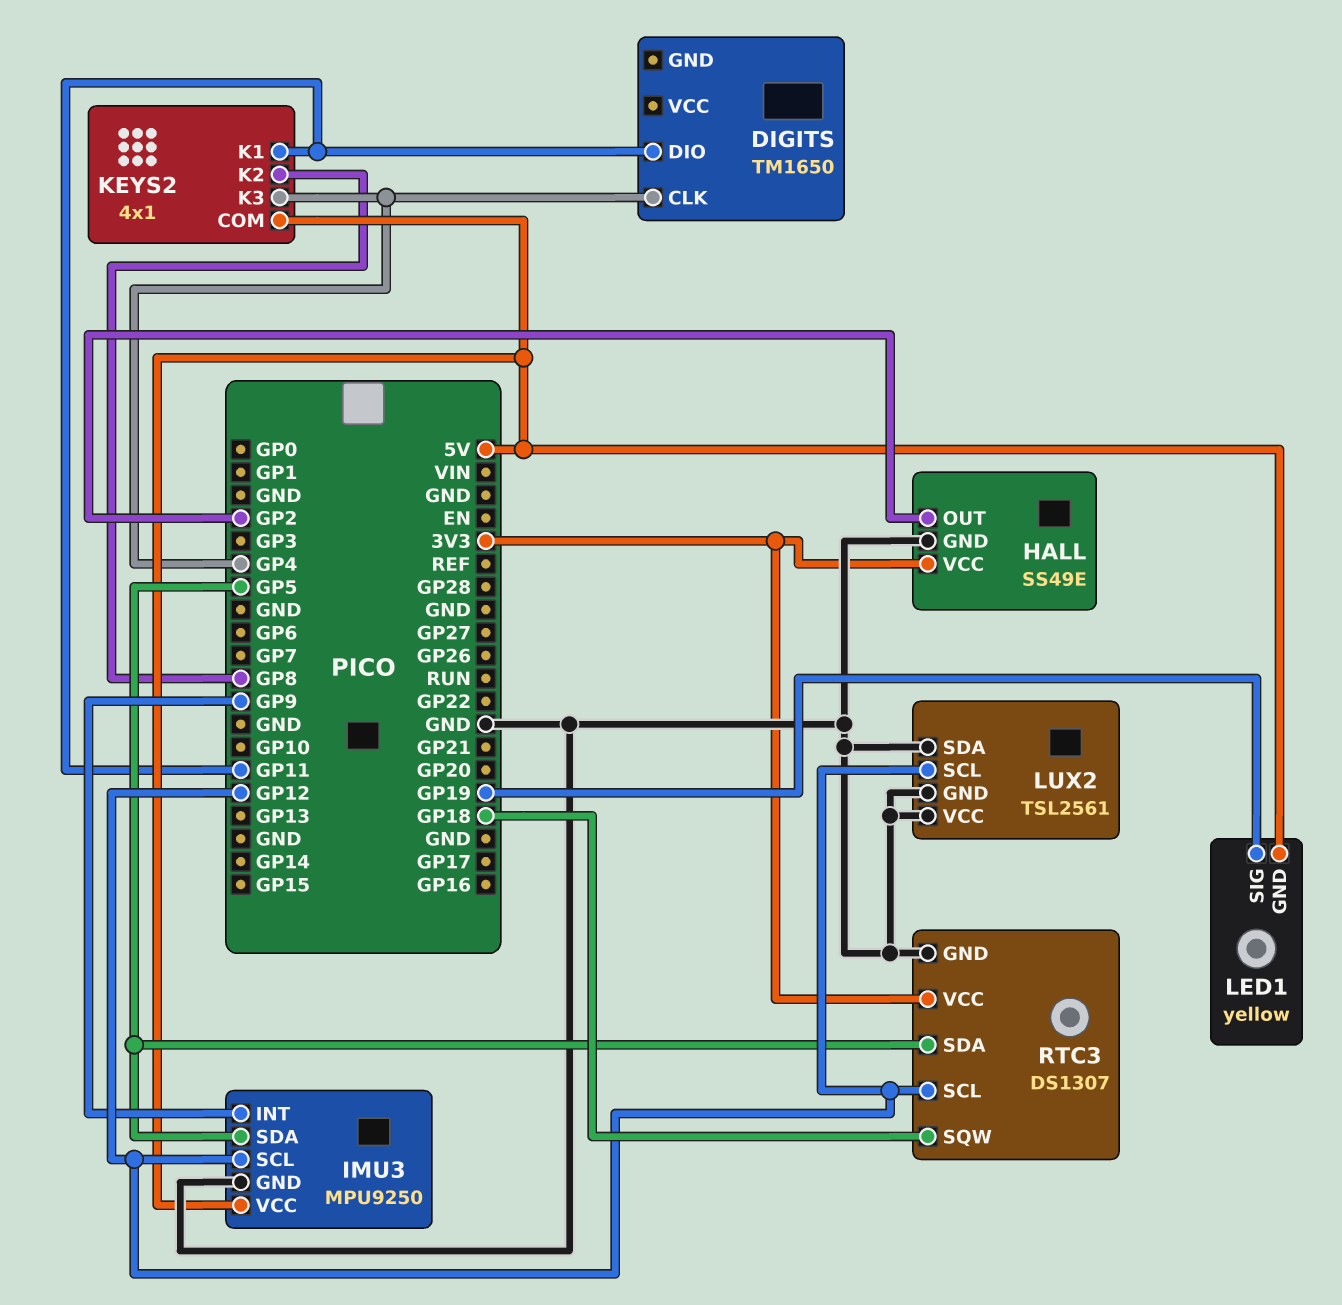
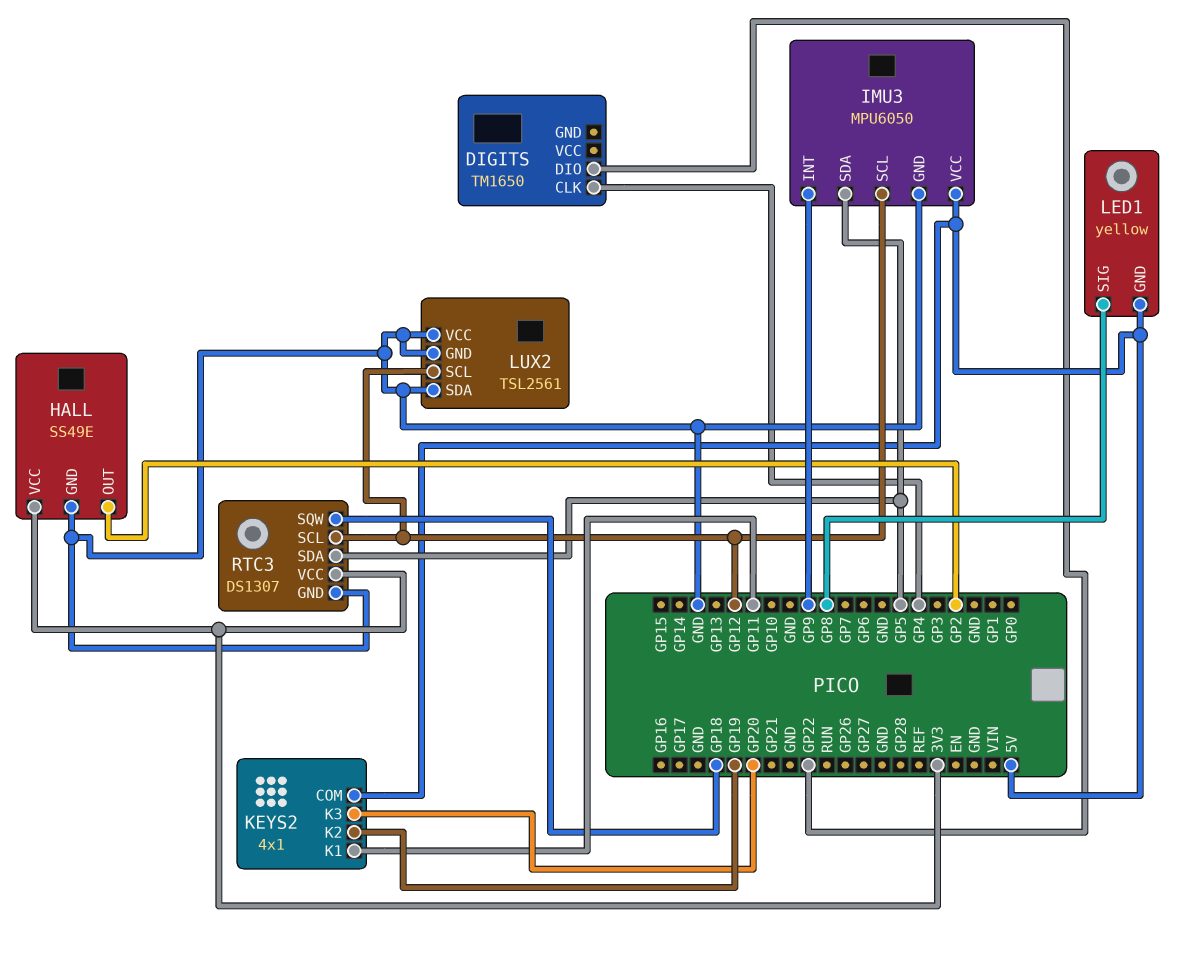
DIGITS pin DIO: GP11 -> GP22
IMU3: MPU9250 -> MPU6050
KEYS2 pin K2: GP8 -> GP19
KEYS2 pin K3: GP4 -> GP20
LED1 pin SIG: GP19 -> GP8

